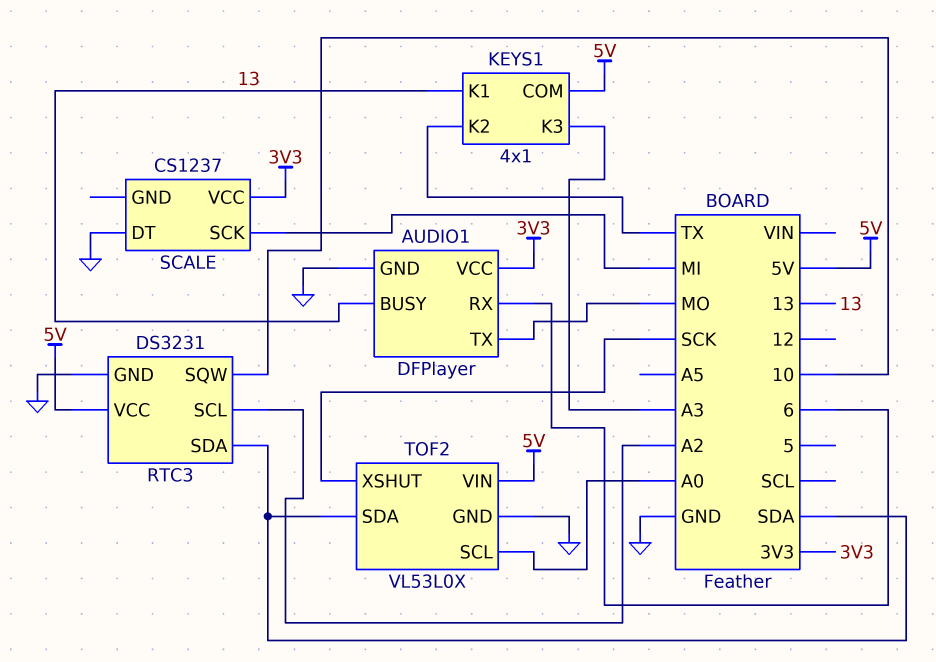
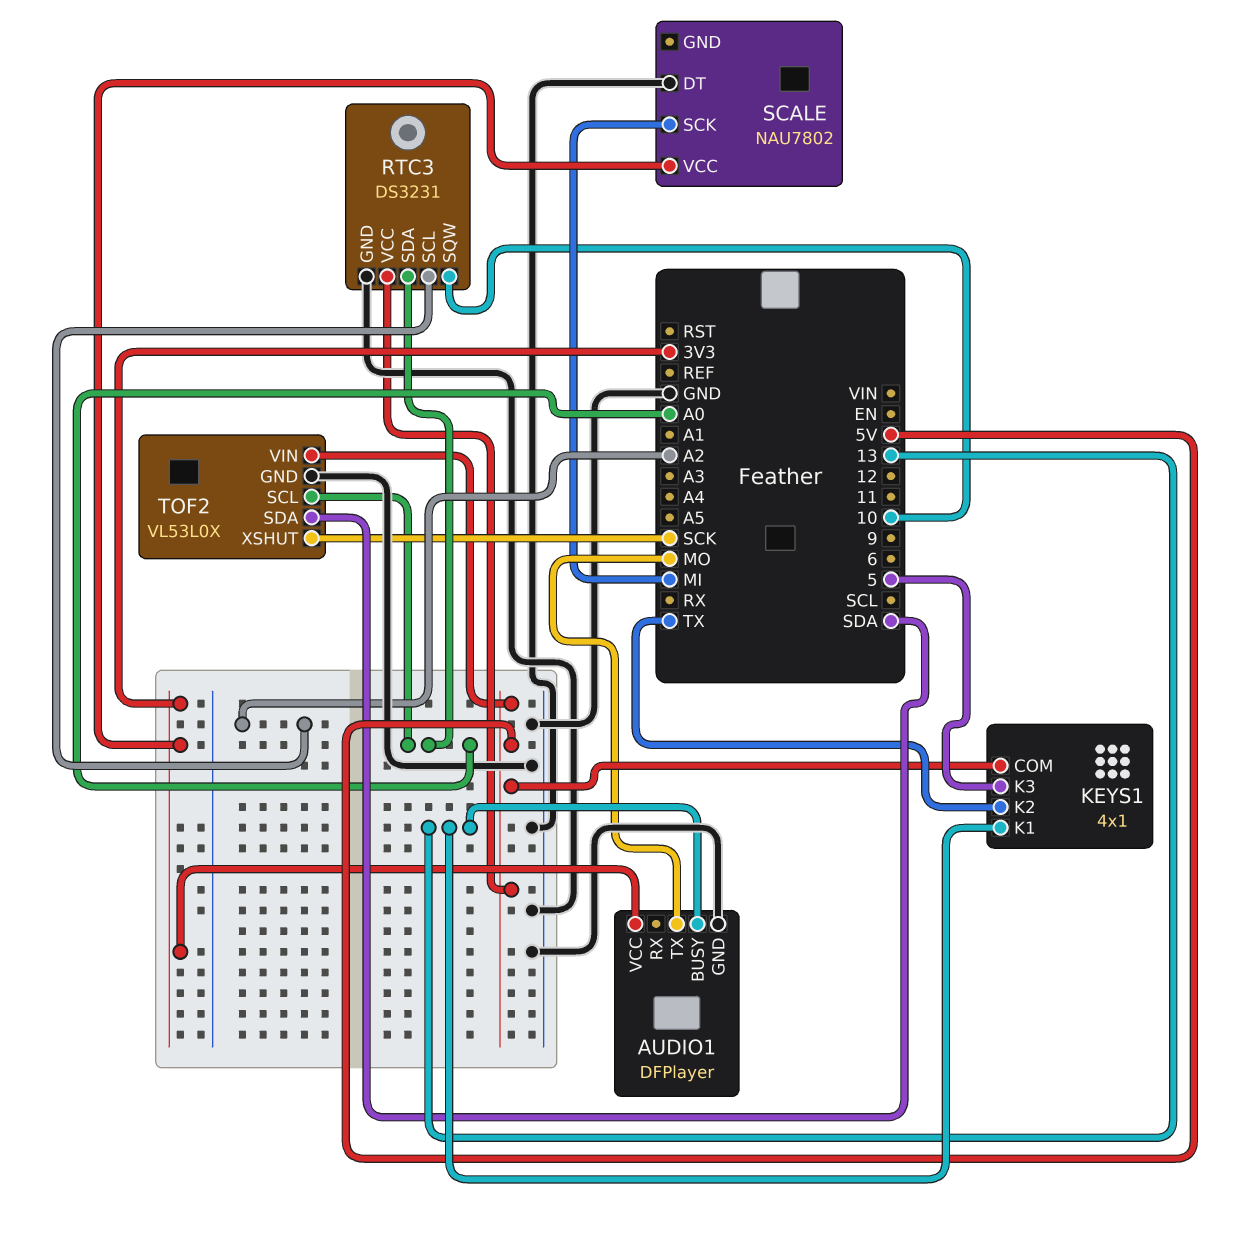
AUDIO1 pin RX: 6 -> none
KEYS1 pin K3: A3 -> 5
RTC3 pin SDA: SDA -> A0
SCALE: CS1237 -> NAU7802

